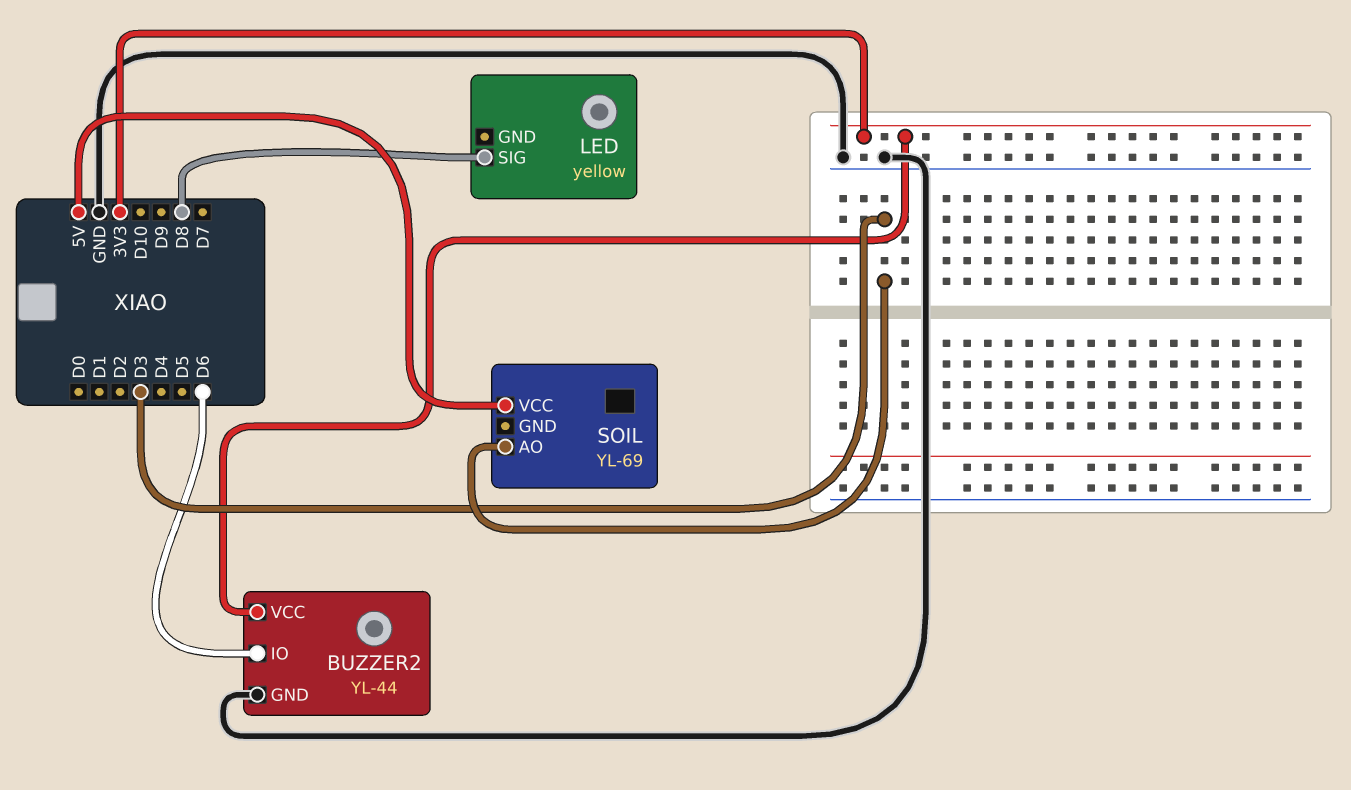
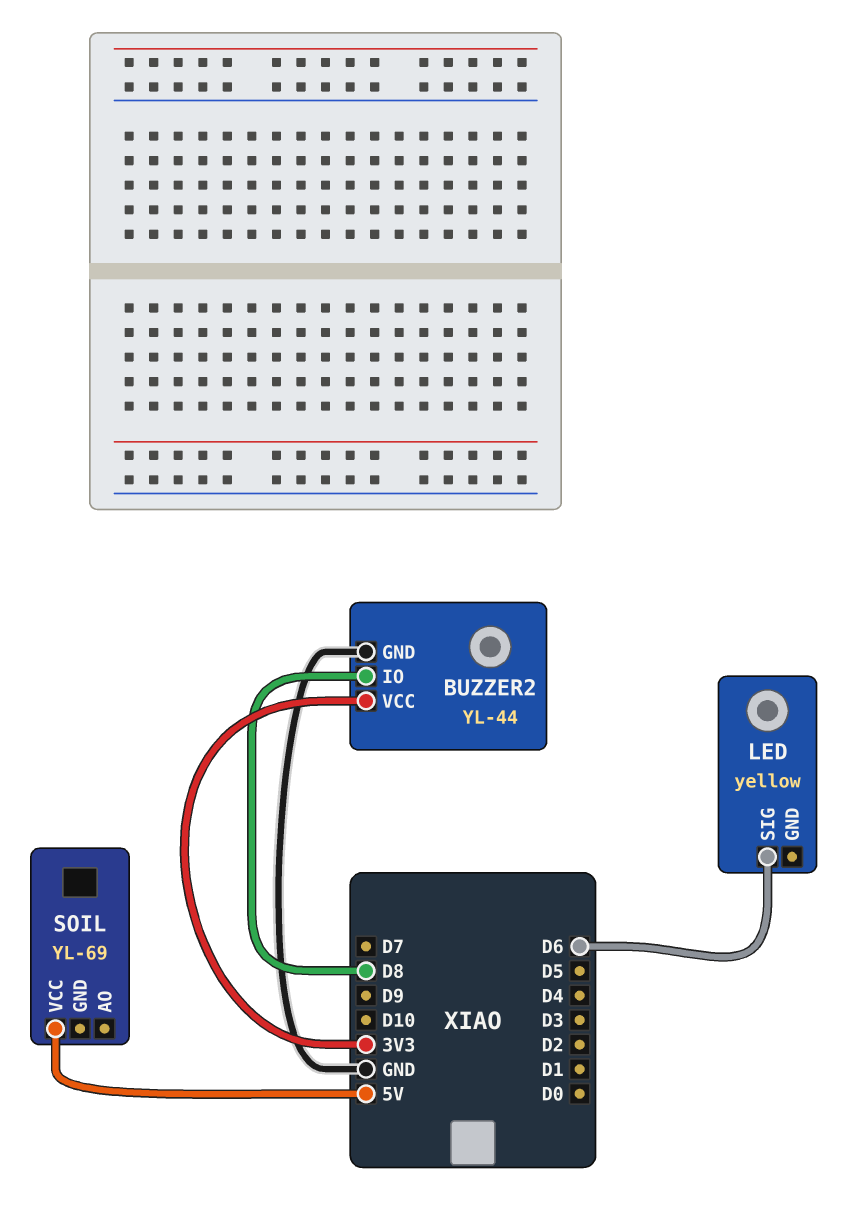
BUZZER2 pin IO: D6 -> D8
LED pin SIG: D8 -> D6
SOIL pin AO: D3 -> none

